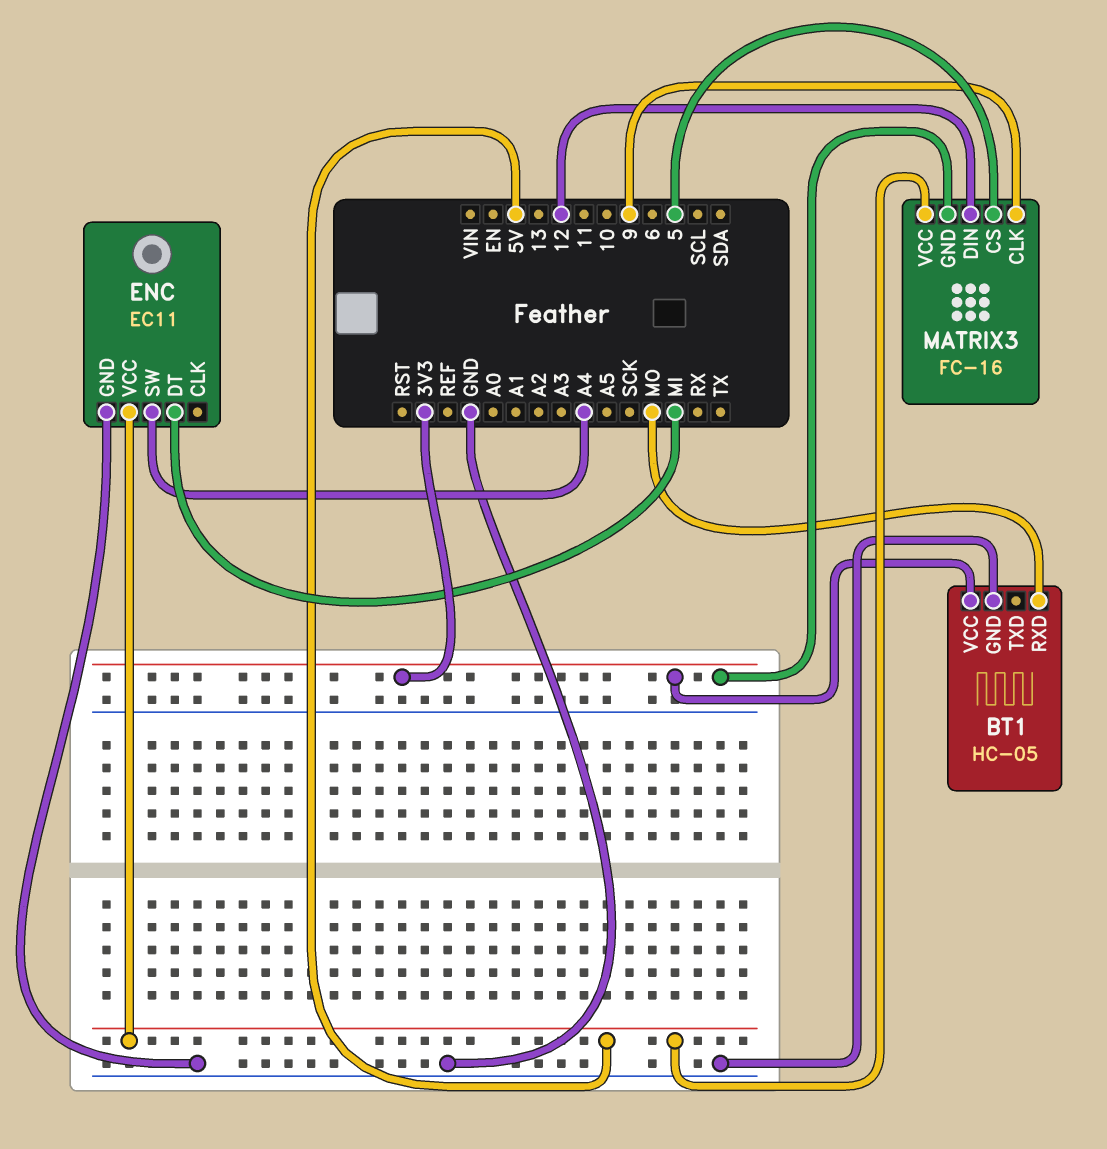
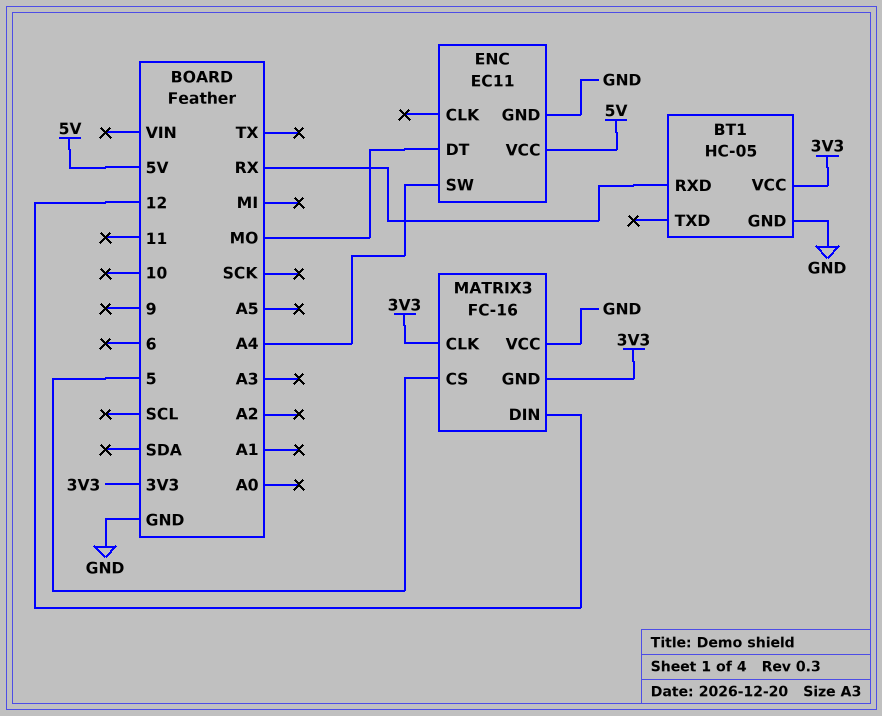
BT1 pin RXD: MO -> RX
ENC pin DT: MI -> MO
MATRIX3 pin CLK: 9 -> 3V3
MATRIX3 pin VCC: 5V -> GND

